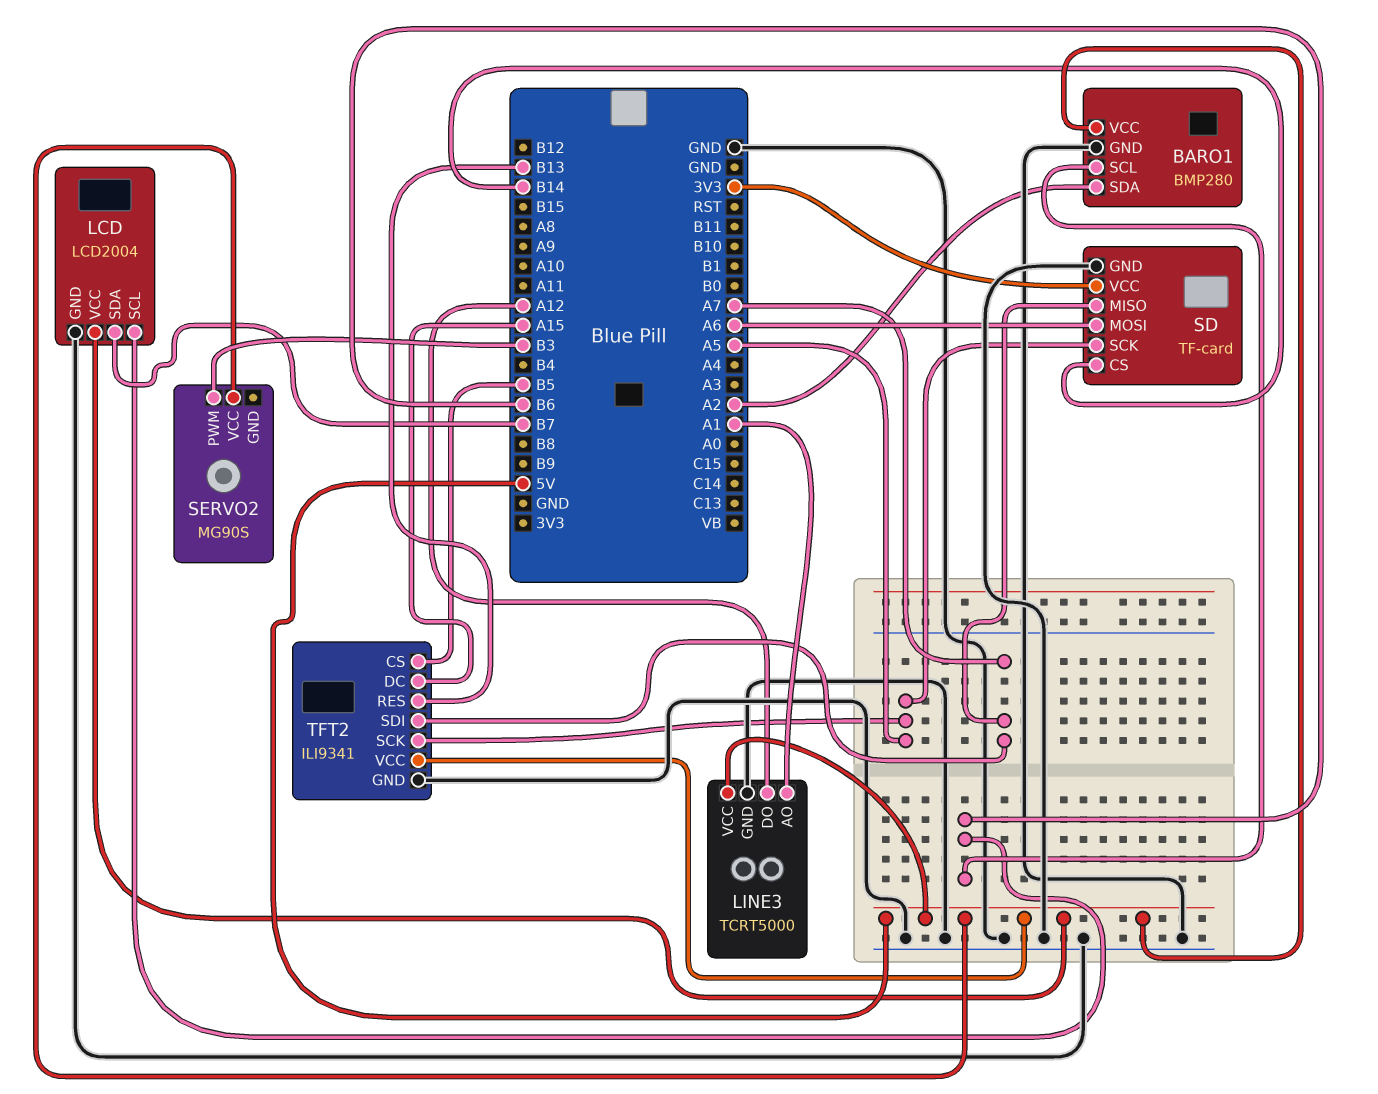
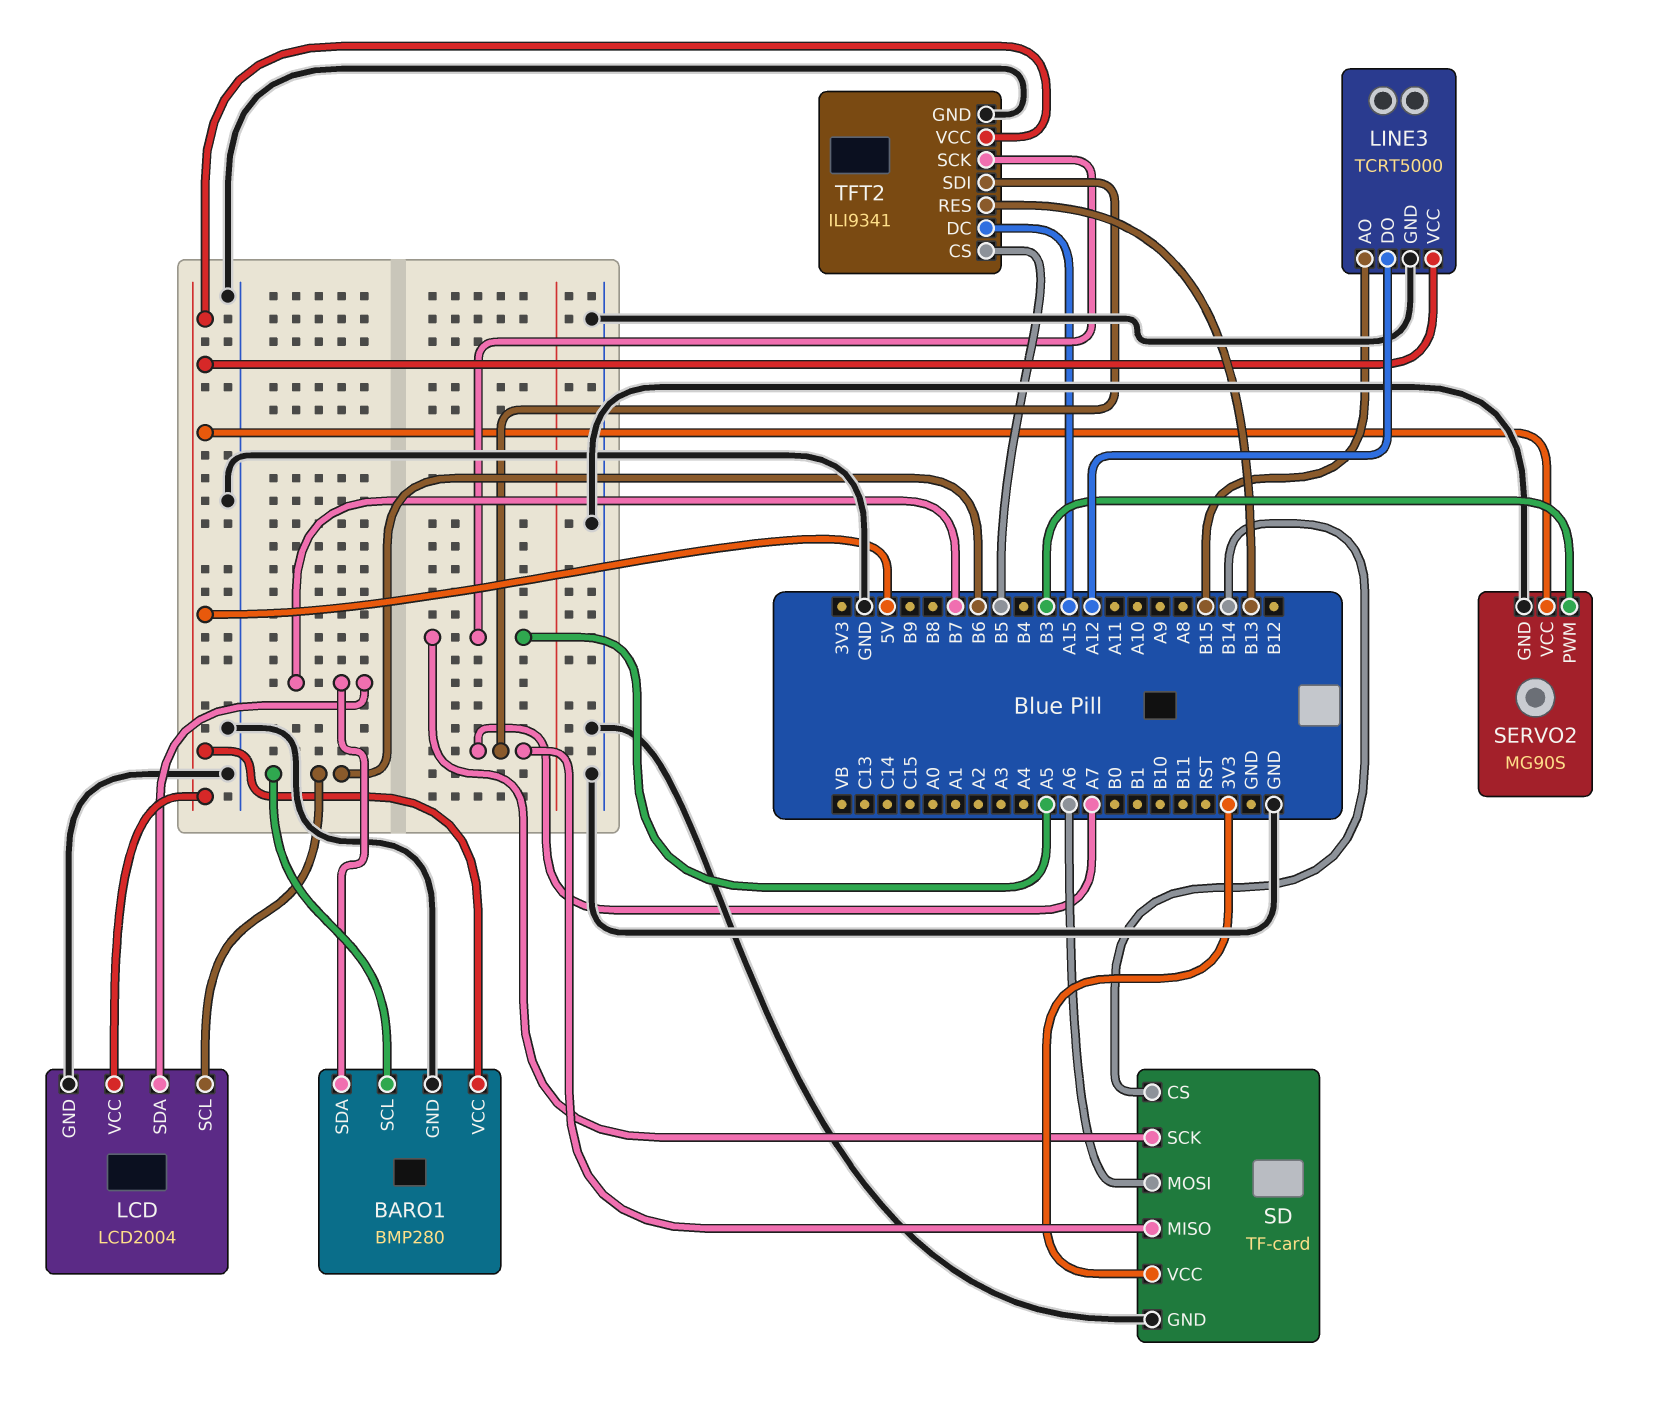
BARO1 pin SDA: A2 -> B7
LINE3 pin AO: A1 -> B15
SERVO2 pin GND: none -> GND

